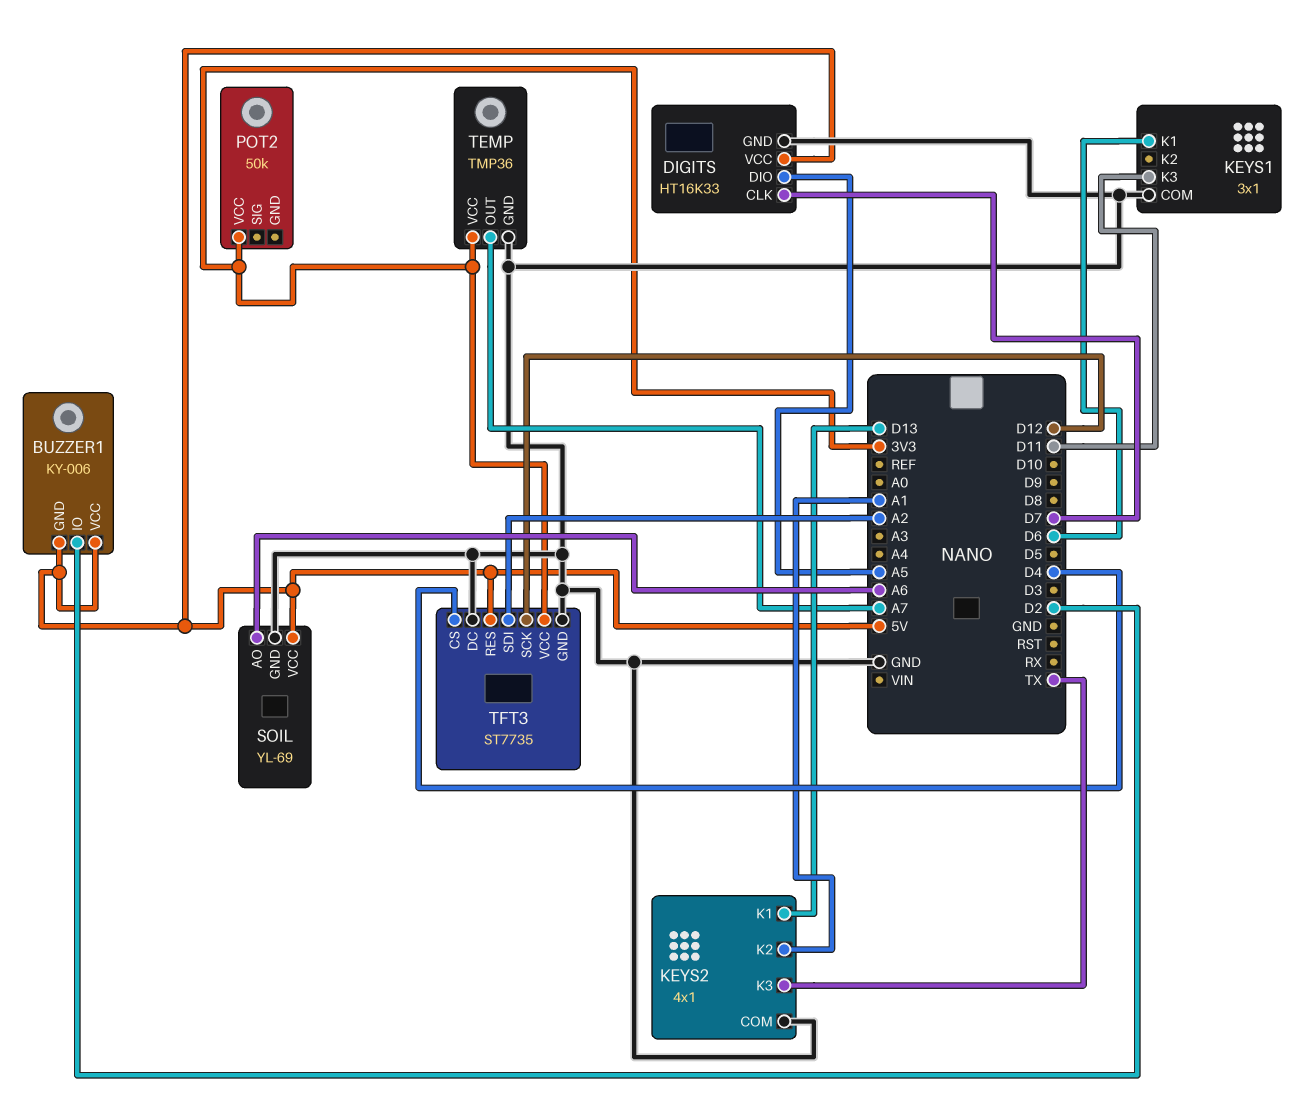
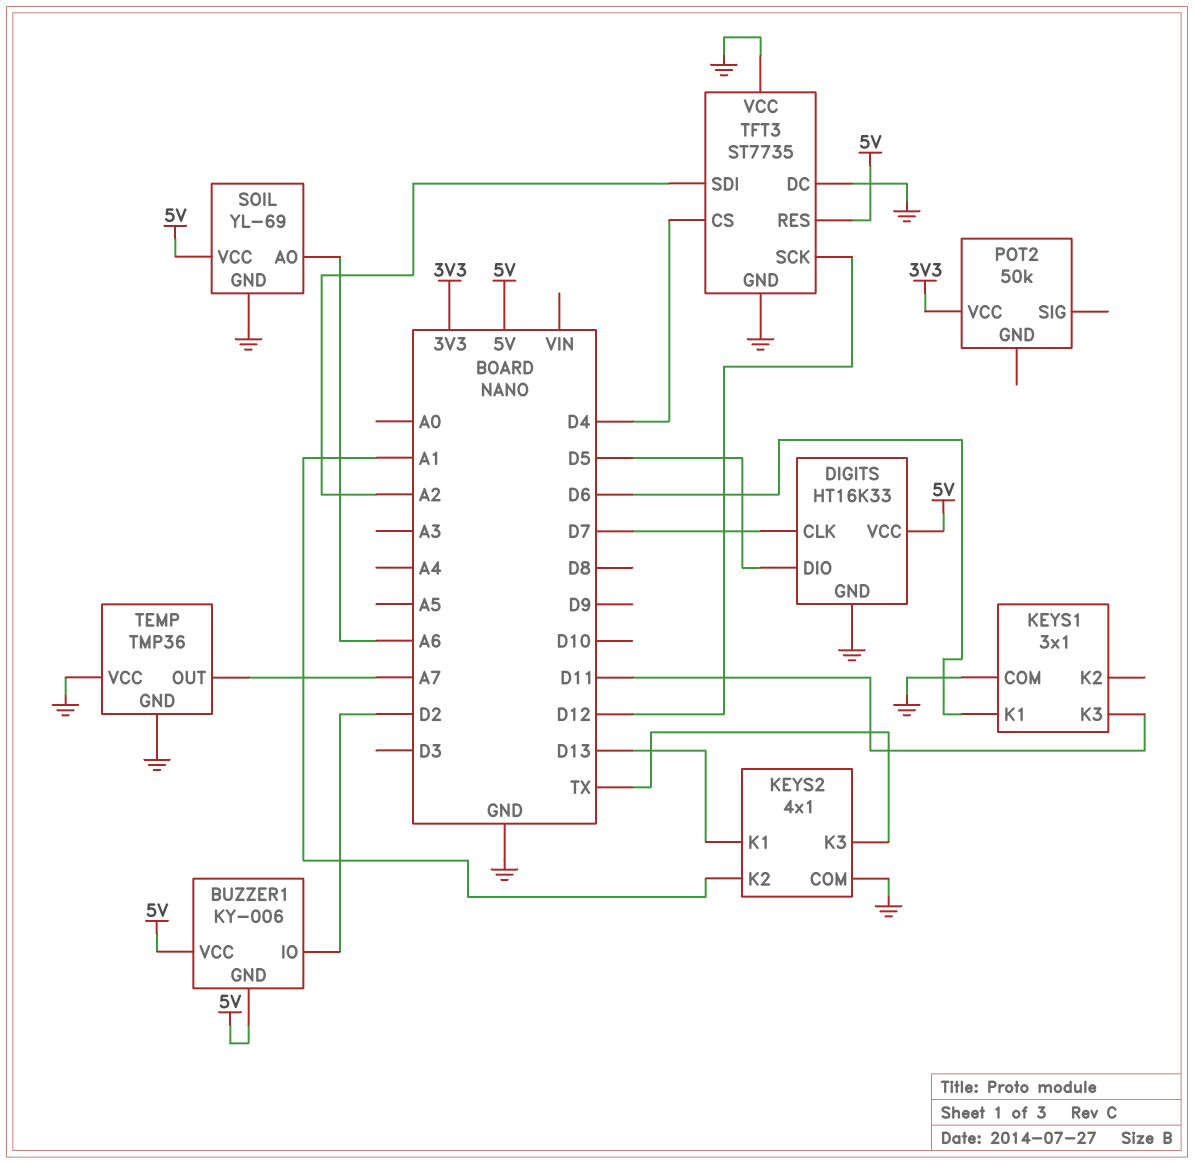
DIGITS pin DIO: A5 -> D5
TEMP pin VCC: 3V3 -> GND
TFT3 pin VCC: 3V3 -> GND

